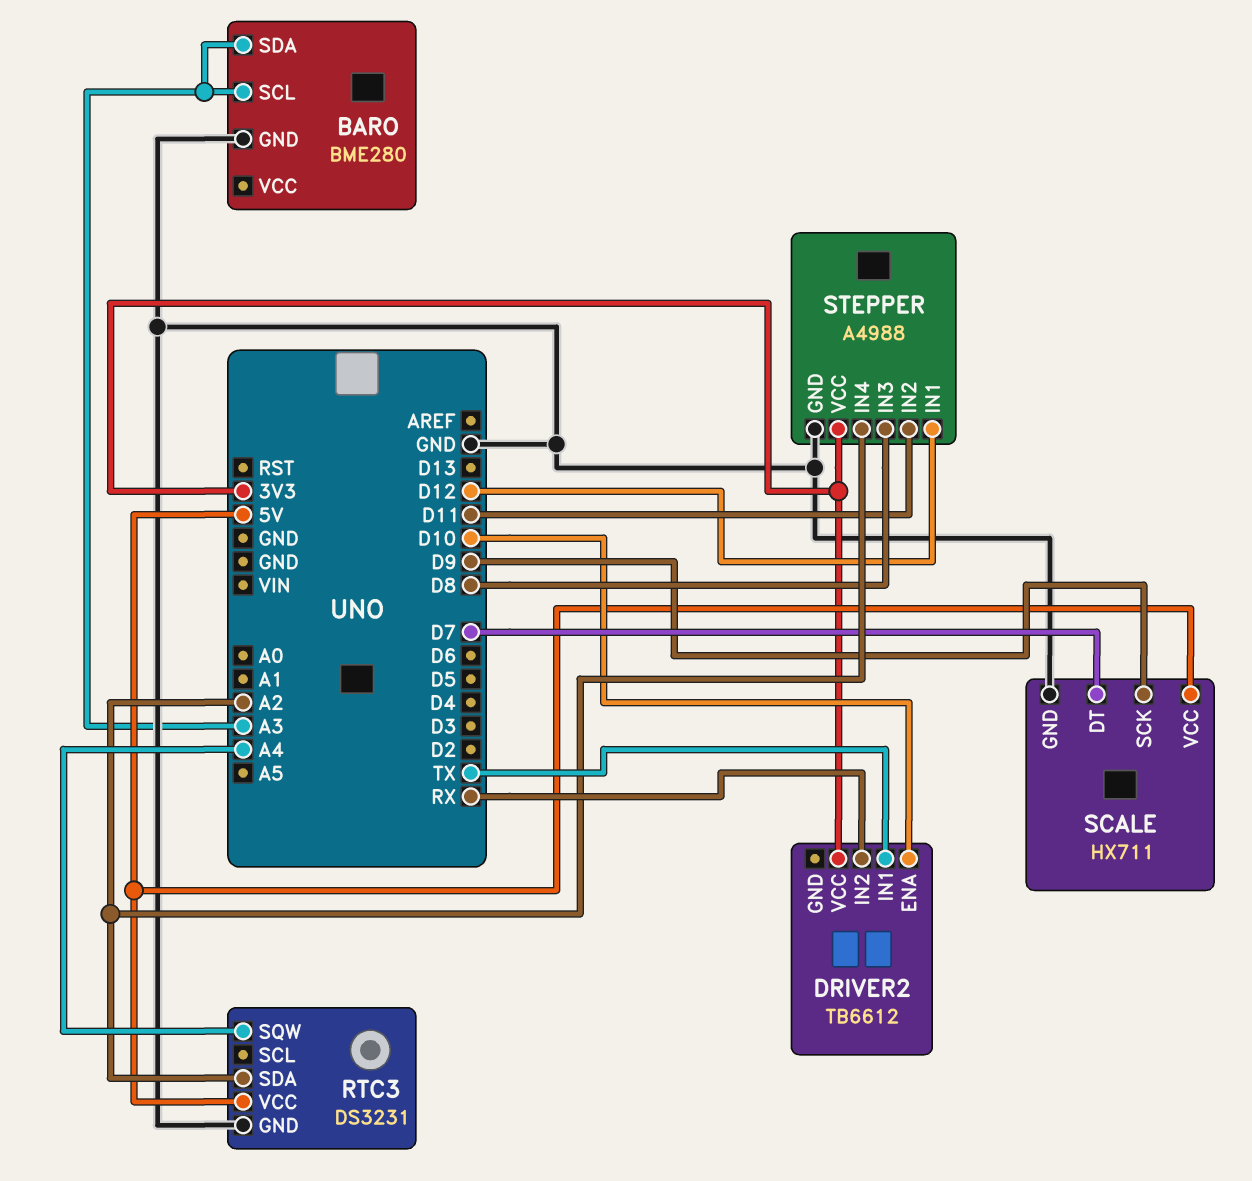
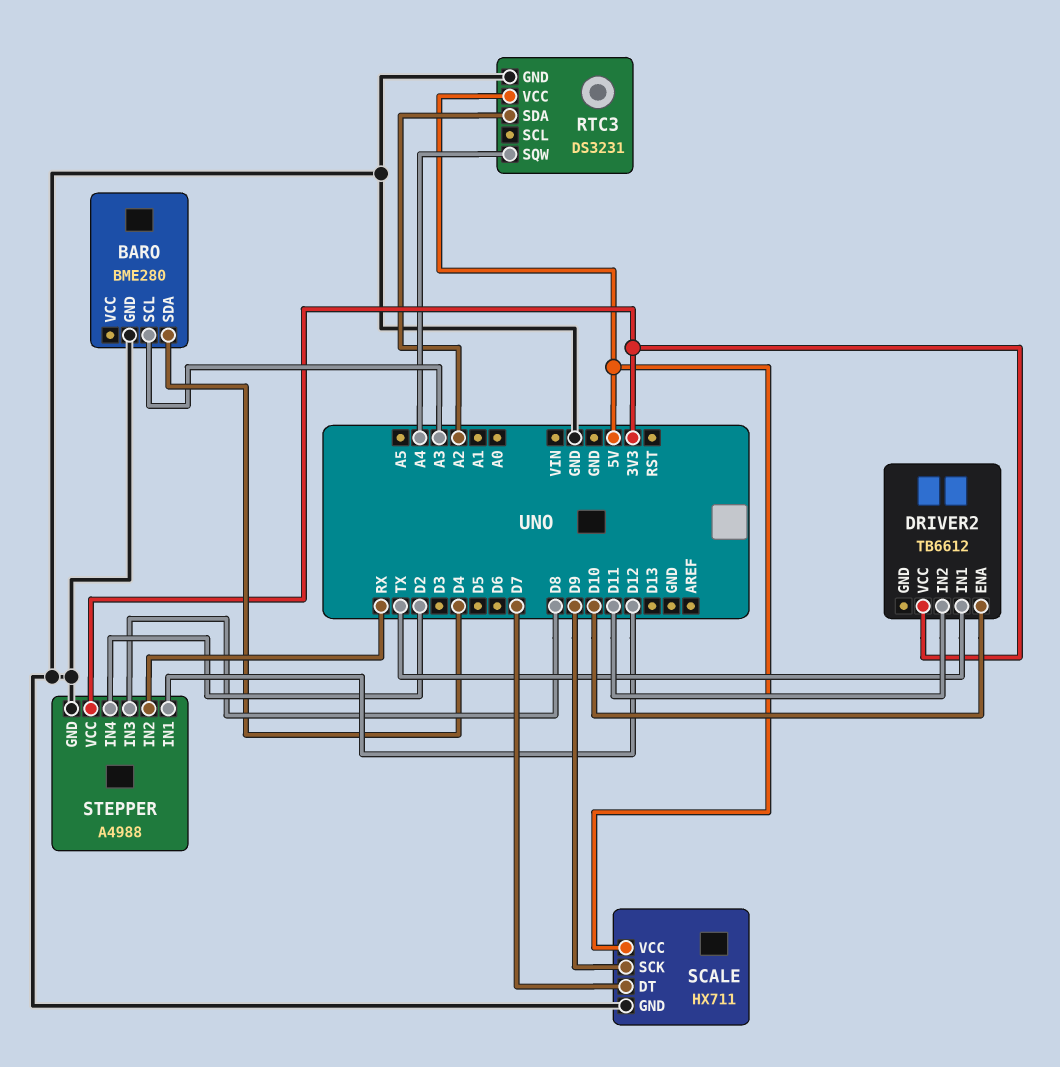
BARO pin SDA: A3 -> D4
DRIVER2 pin IN2: RX -> D11
STEPPER pin IN2: D11 -> RX
STEPPER pin IN4: A2 -> D2

